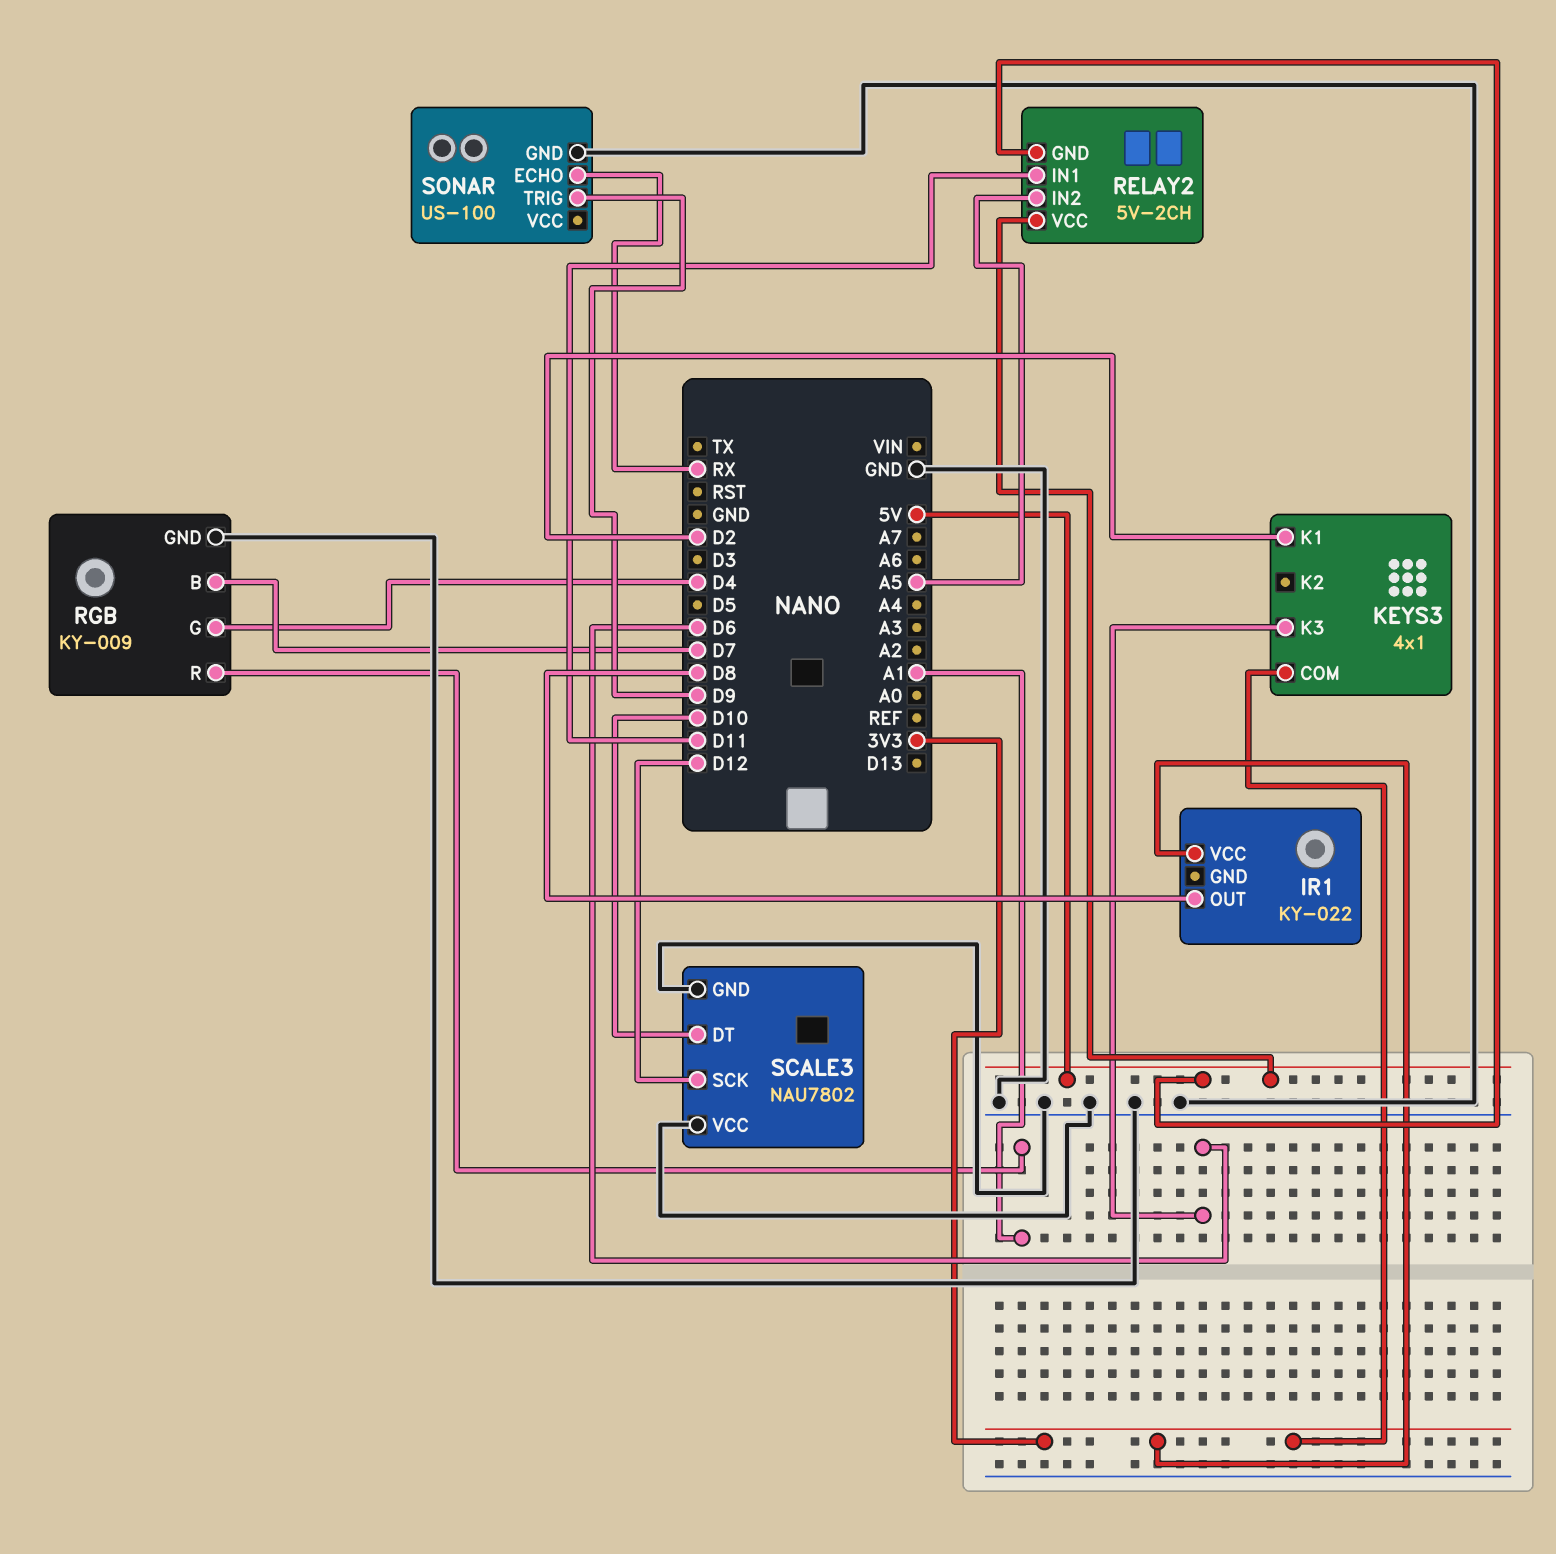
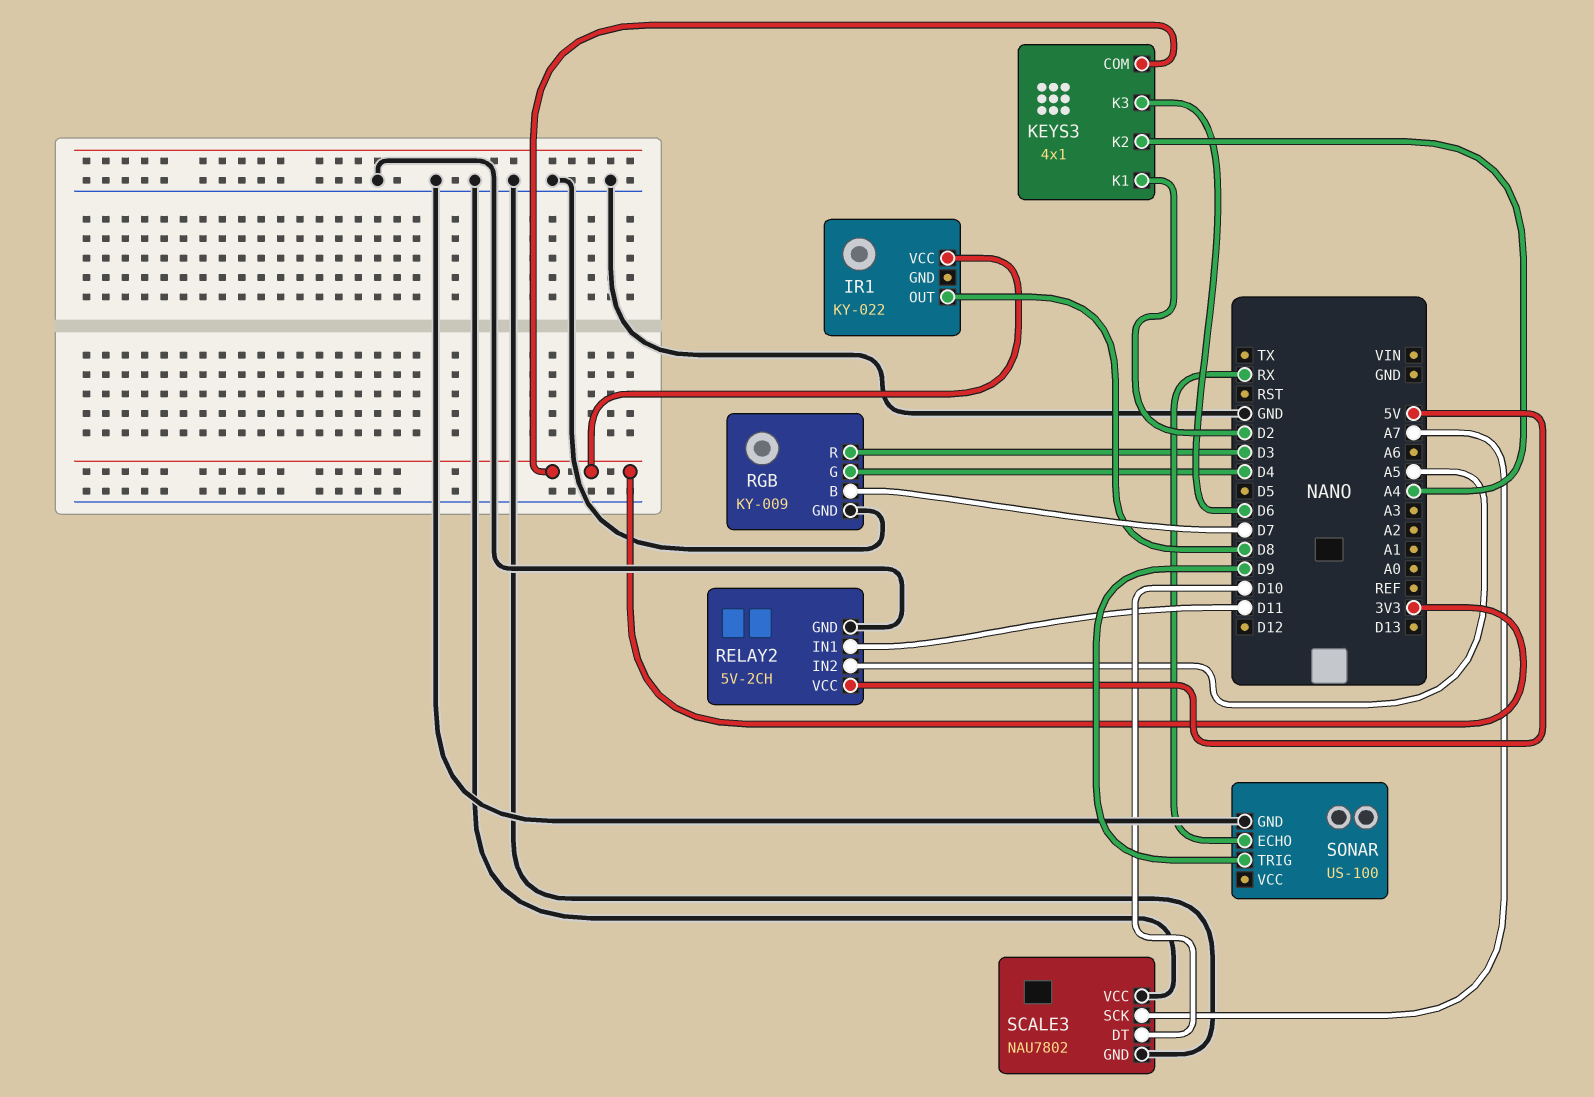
KEYS3 pin K2: none -> A4
RELAY2 pin GND: 5V -> GND
RGB pin R: A1 -> D3
SCALE3 pin SCK: D12 -> A7

